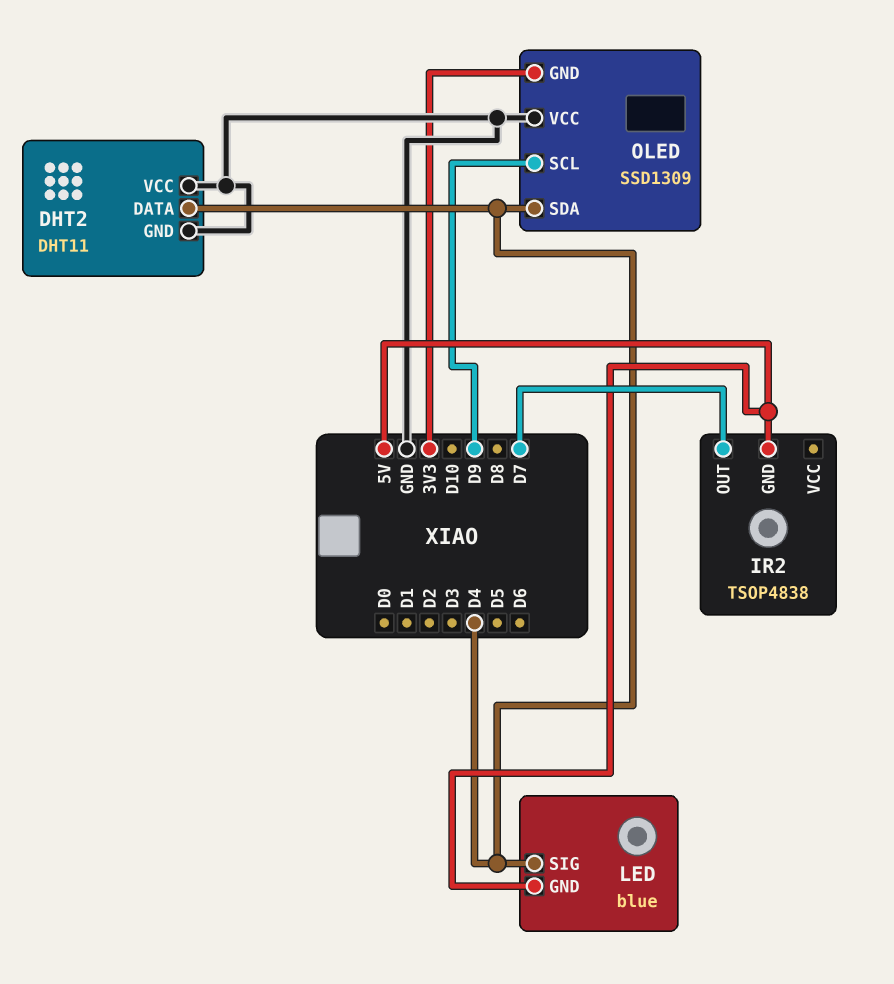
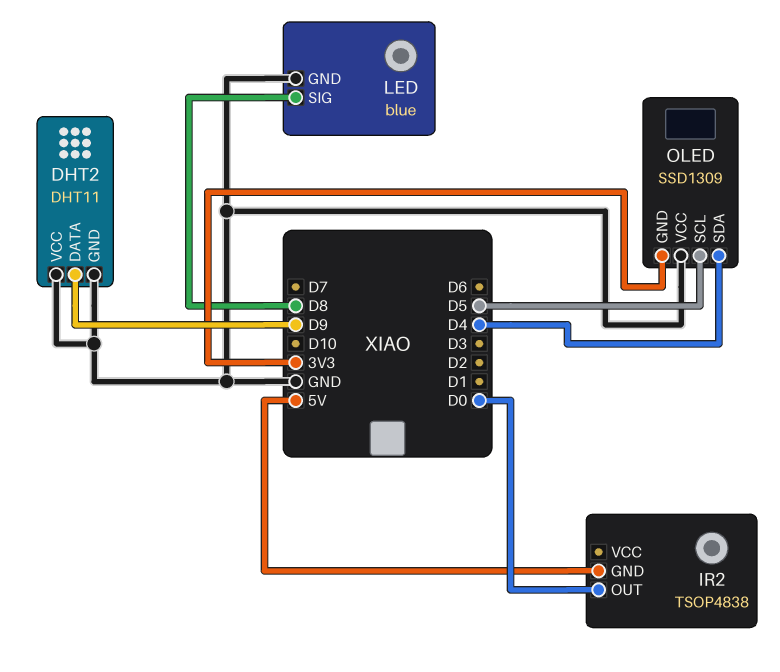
DHT2 pin DATA: D4 -> D9
IR2 pin OUT: D7 -> D0
LED pin GND: 5V -> GND
LED pin SIG: D4 -> D8
OLED pin SCL: D9 -> D5

